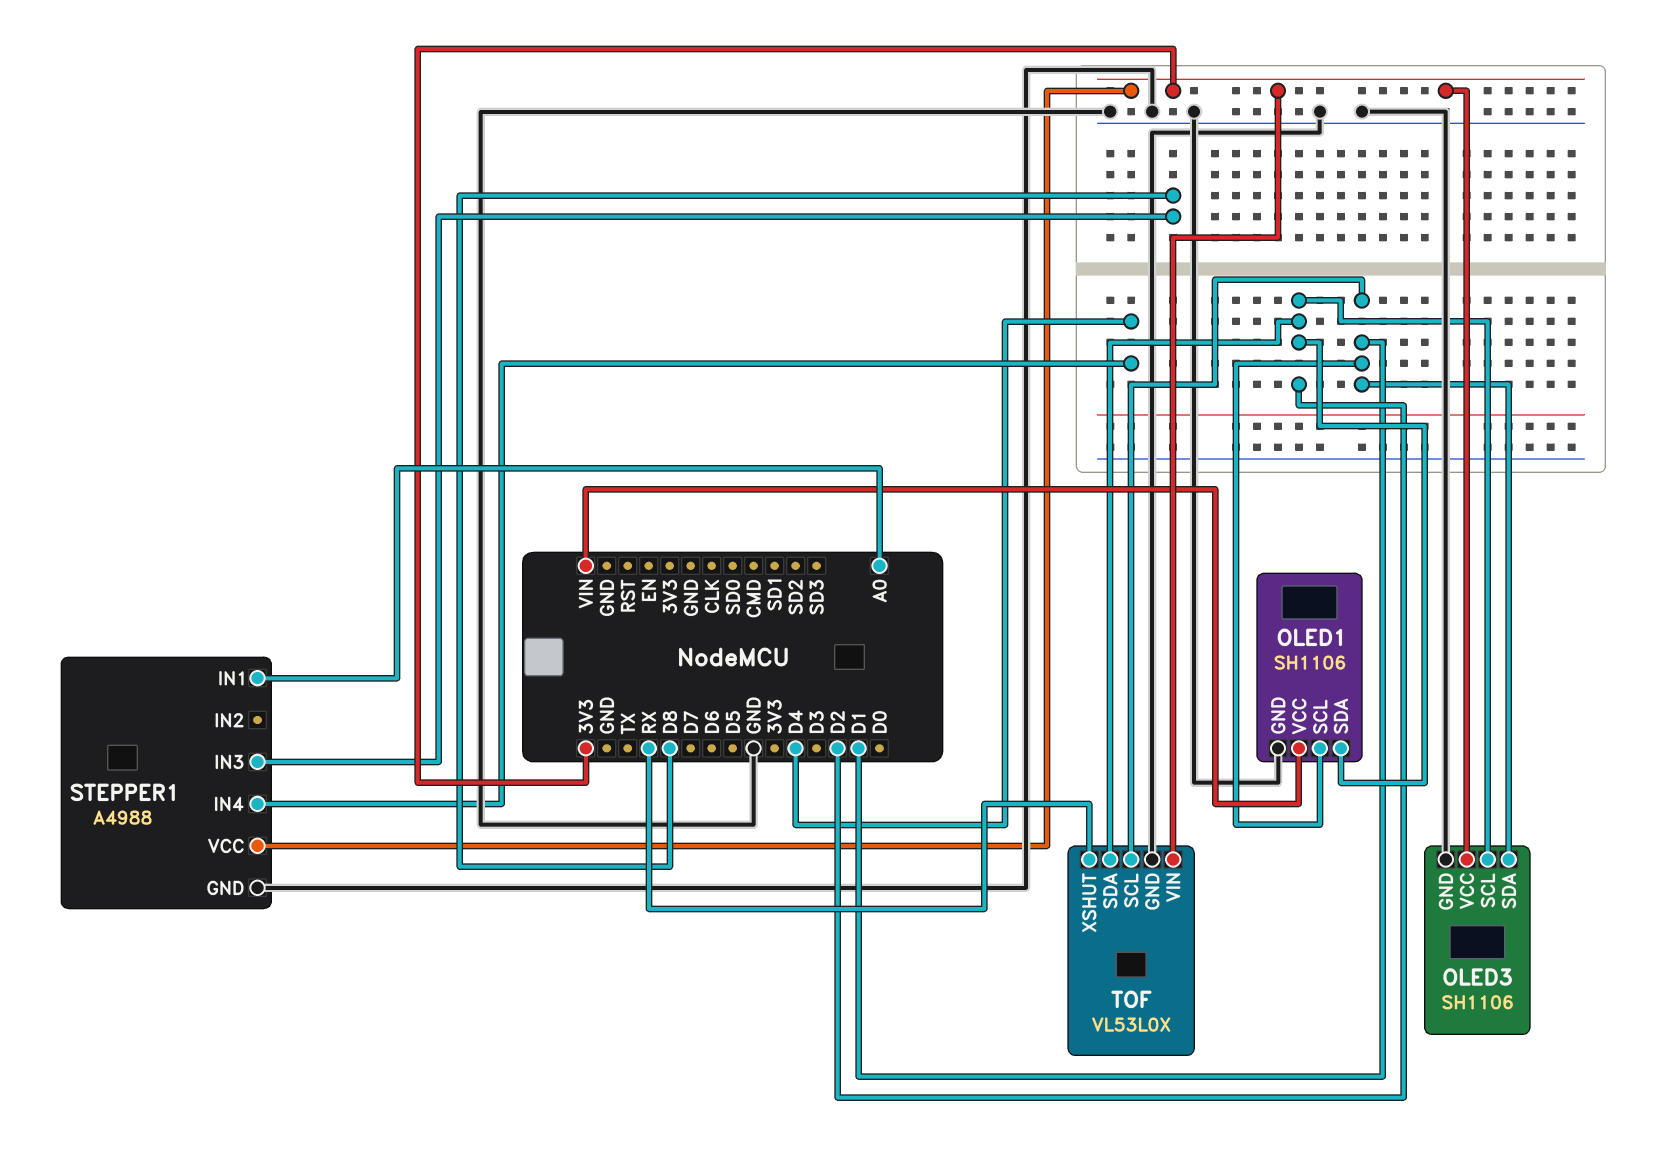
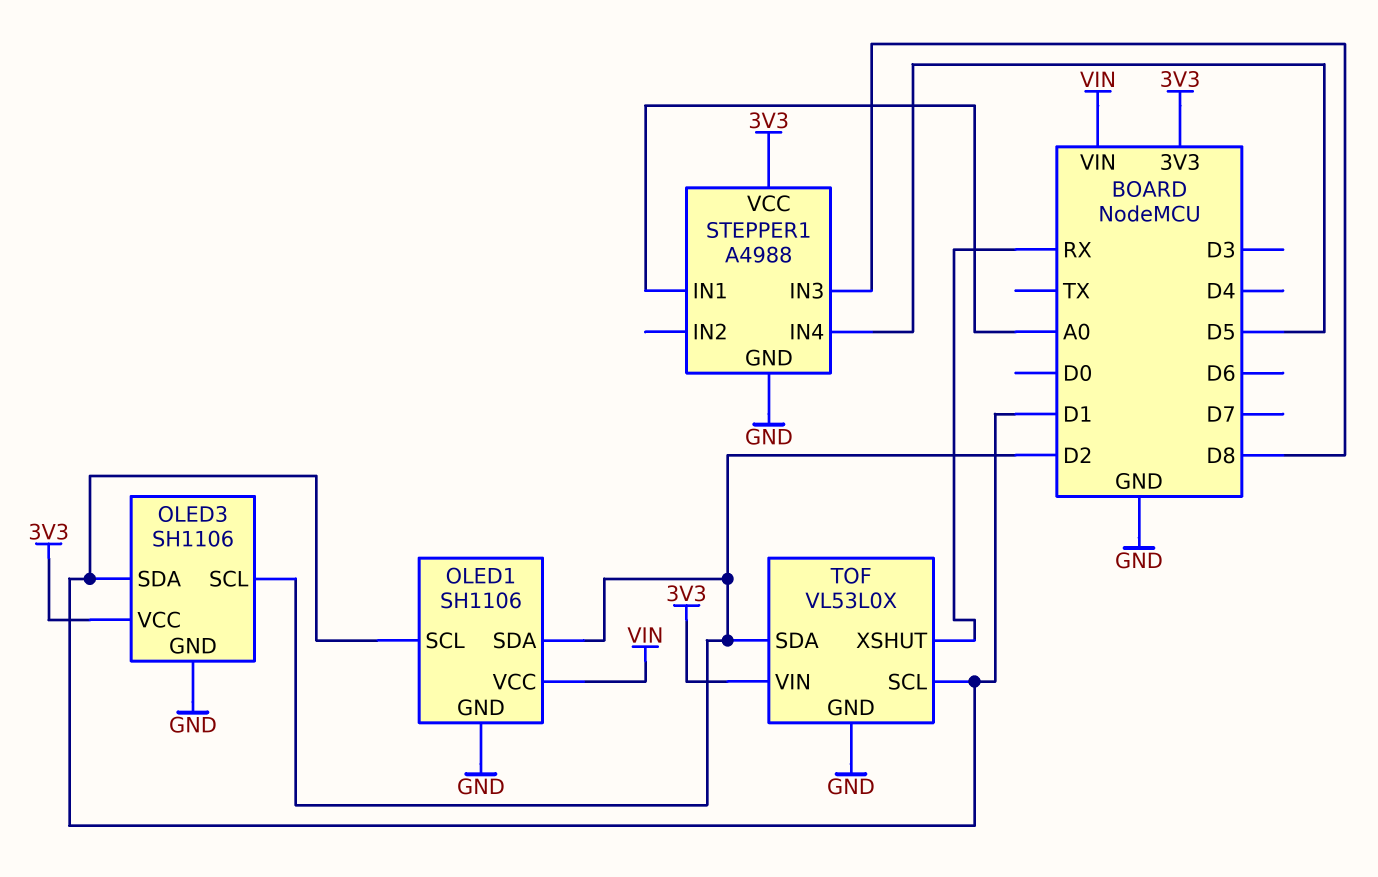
STEPPER1 pin IN4: D4 -> D5

